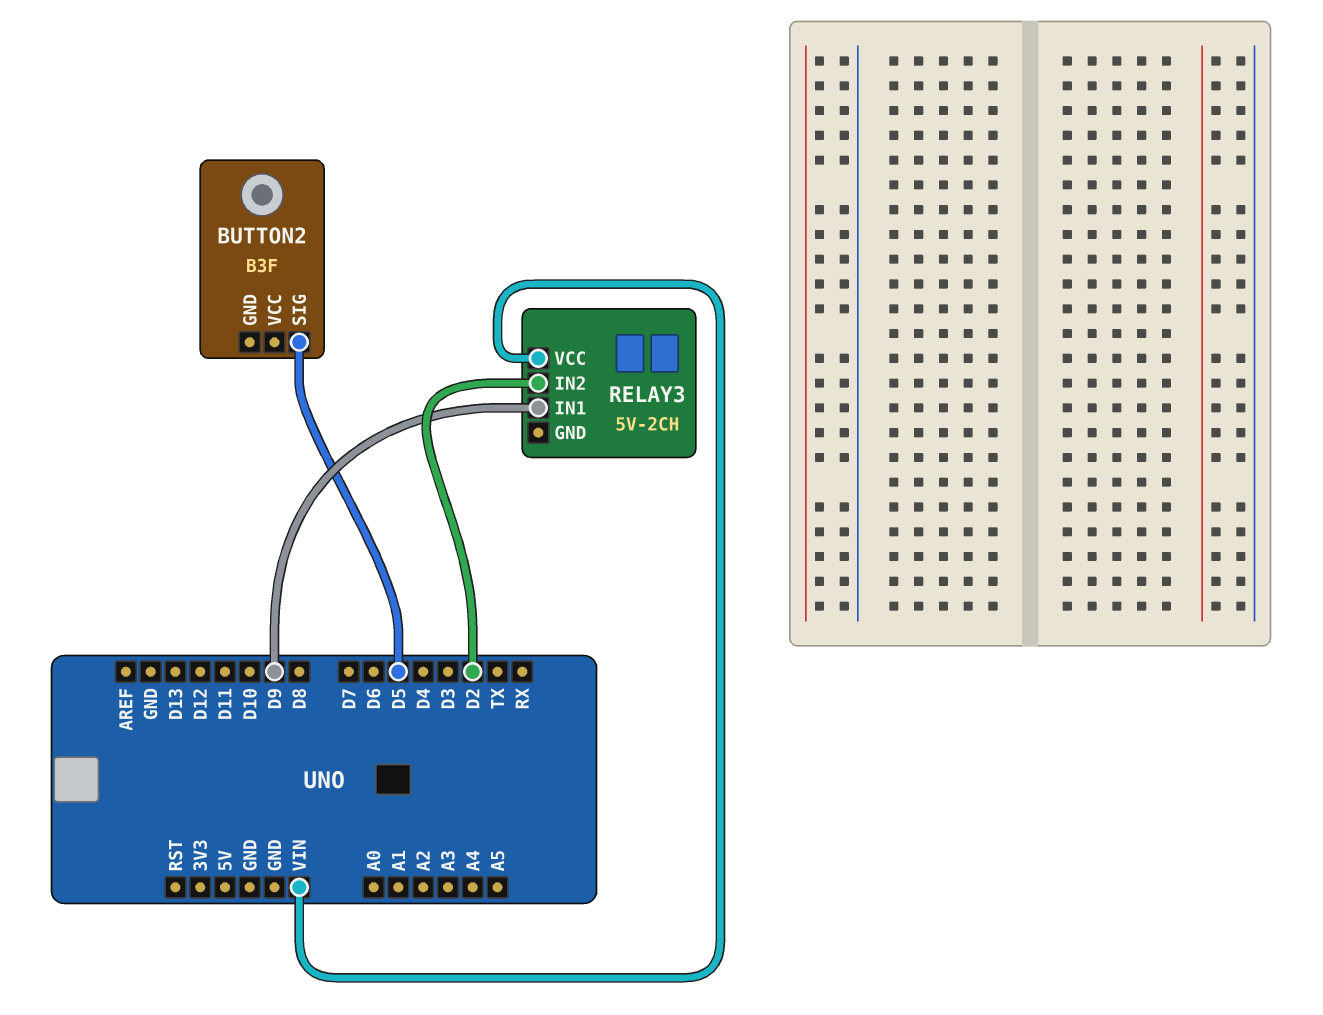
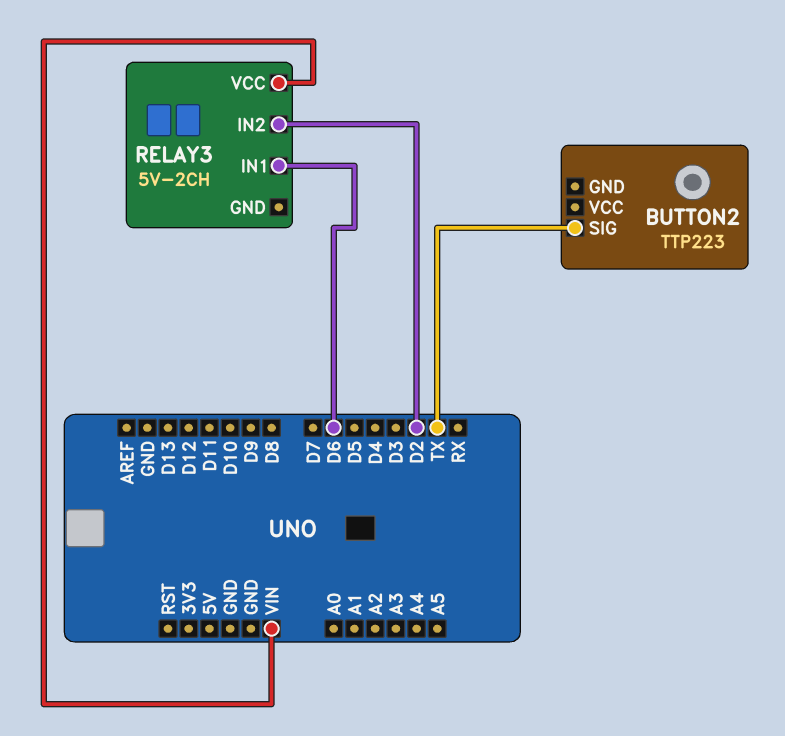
BUTTON2: B3F -> TTP223
BUTTON2 pin SIG: D5 -> TX
RELAY3 pin IN1: D9 -> D6

